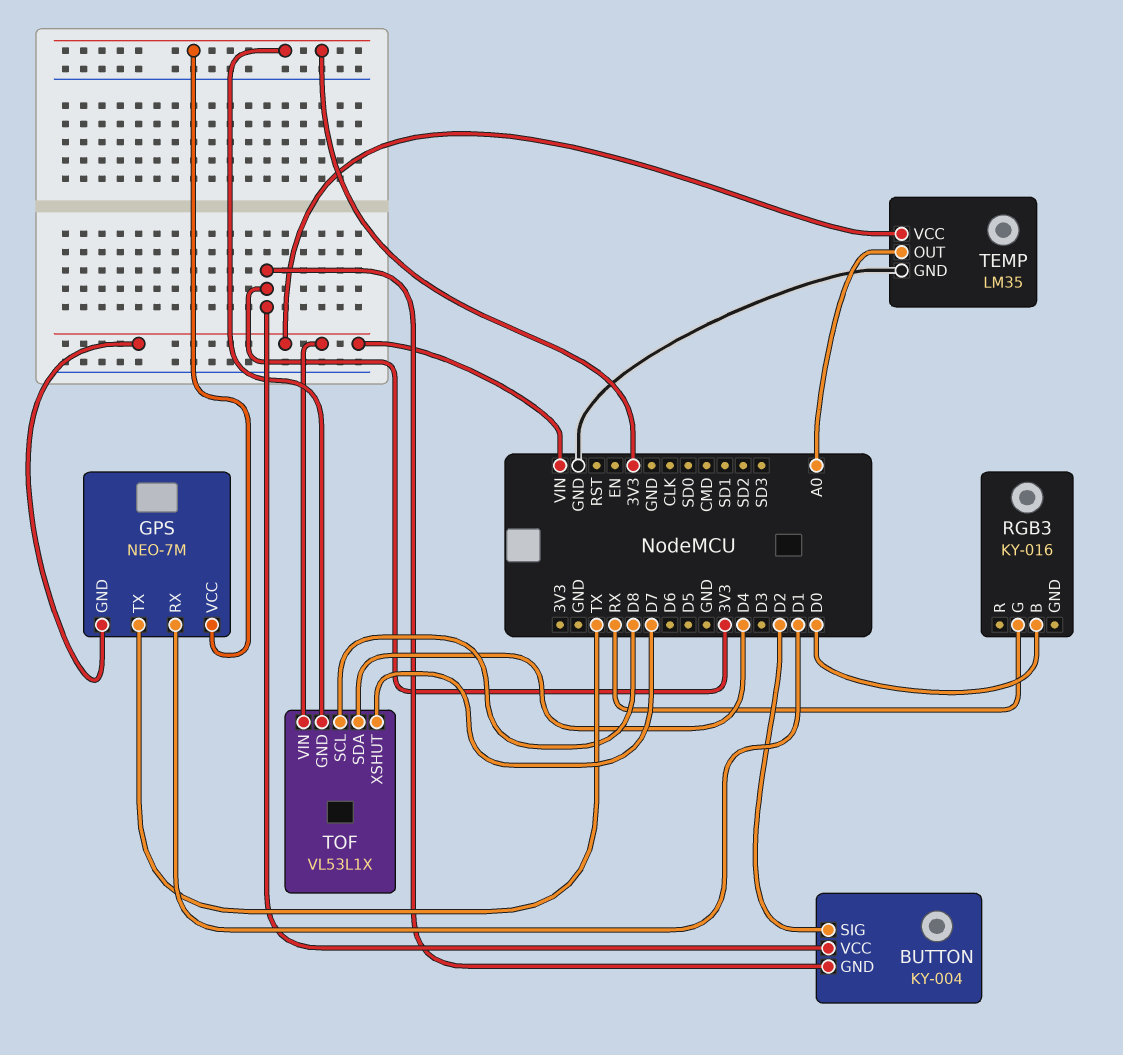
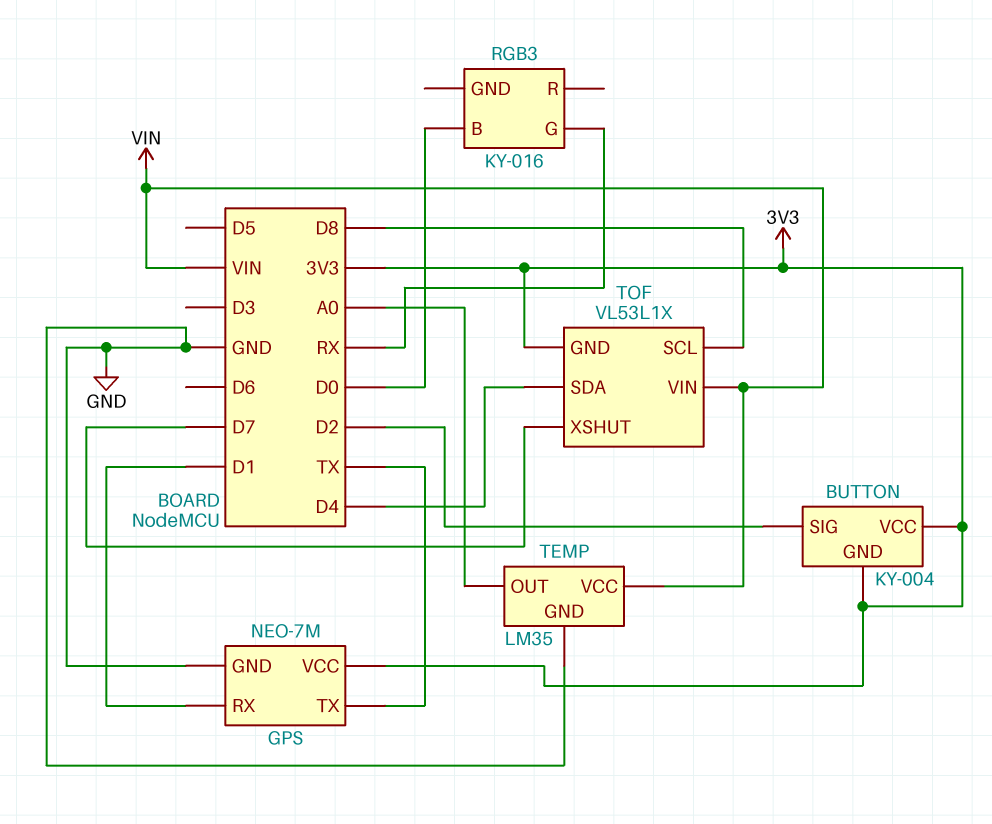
GPS pin GND: VIN -> GND

